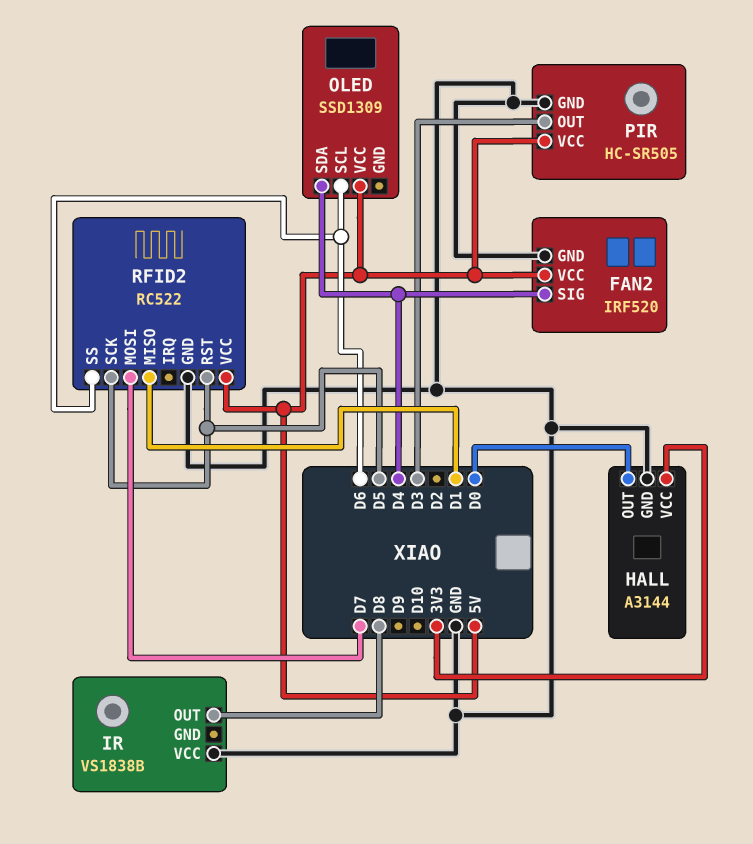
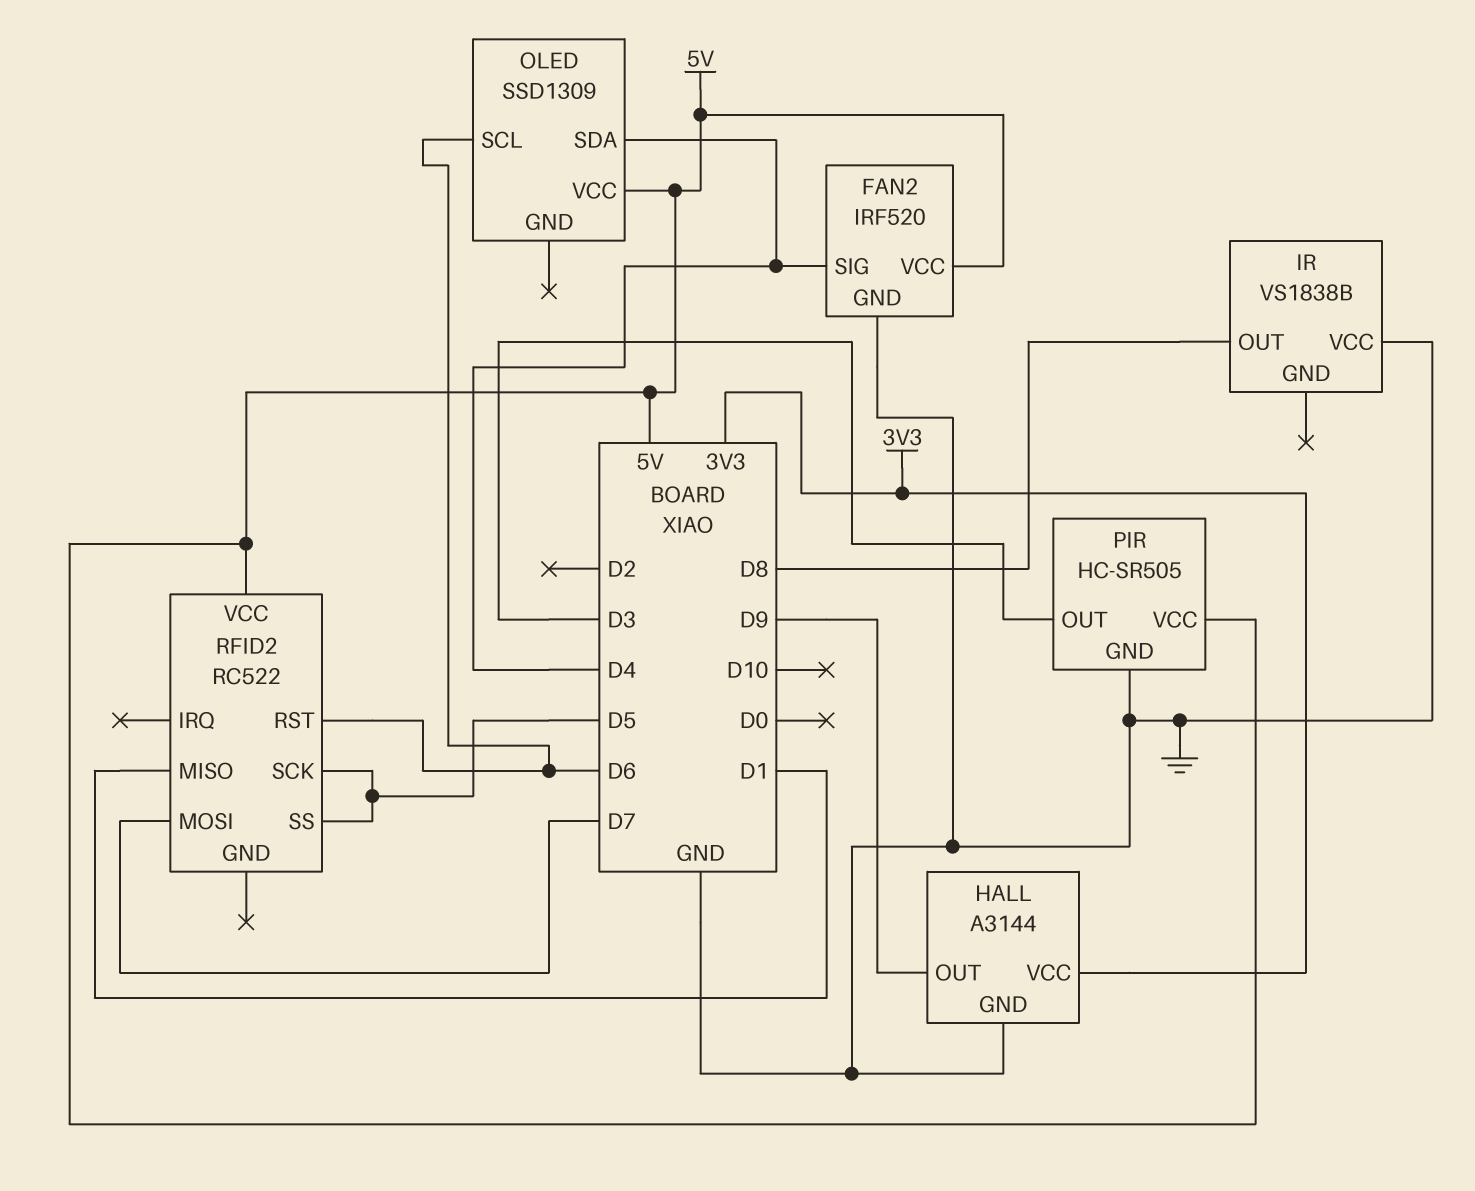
HALL pin OUT: D0 -> D9
RFID2 pin GND: GND -> none
RFID2 pin RST: D5 -> D6
RFID2 pin SS: D6 -> D5

